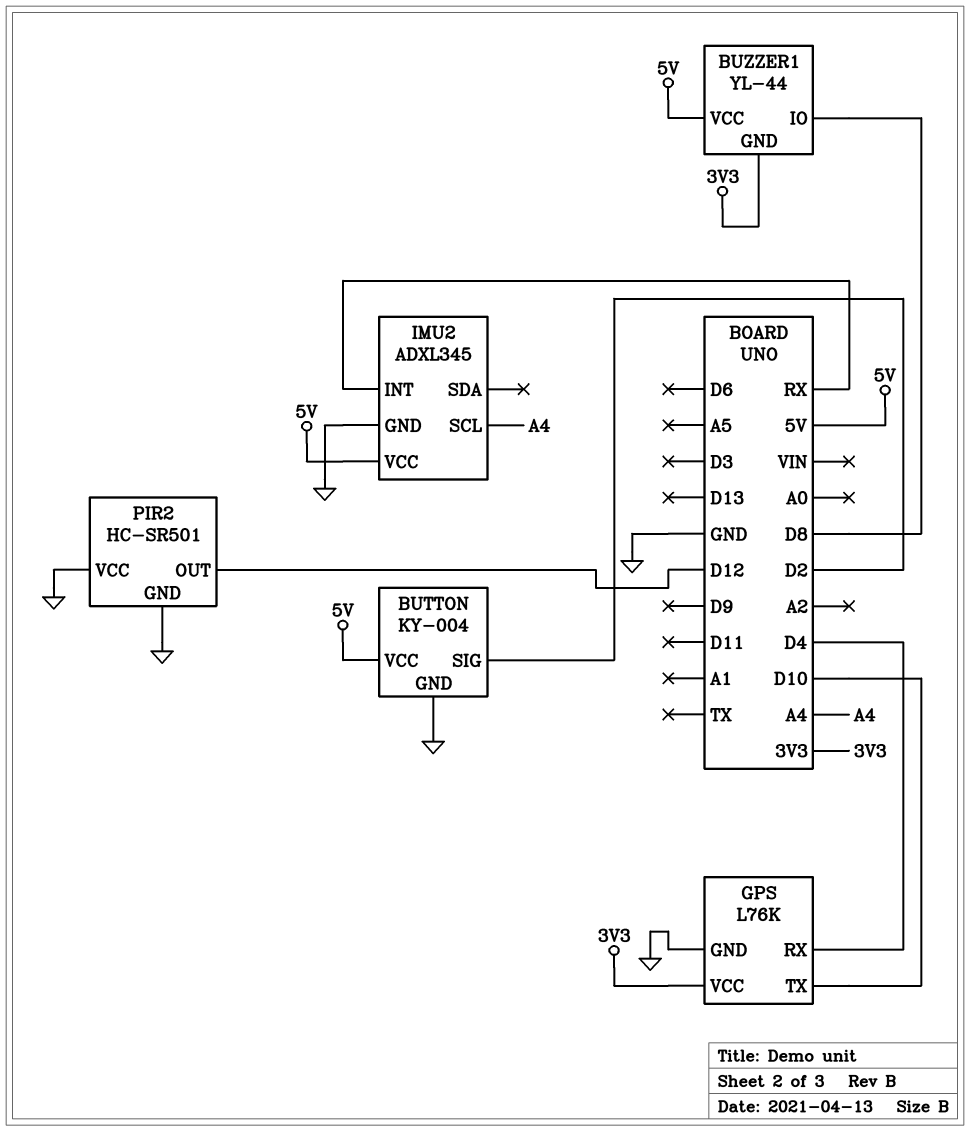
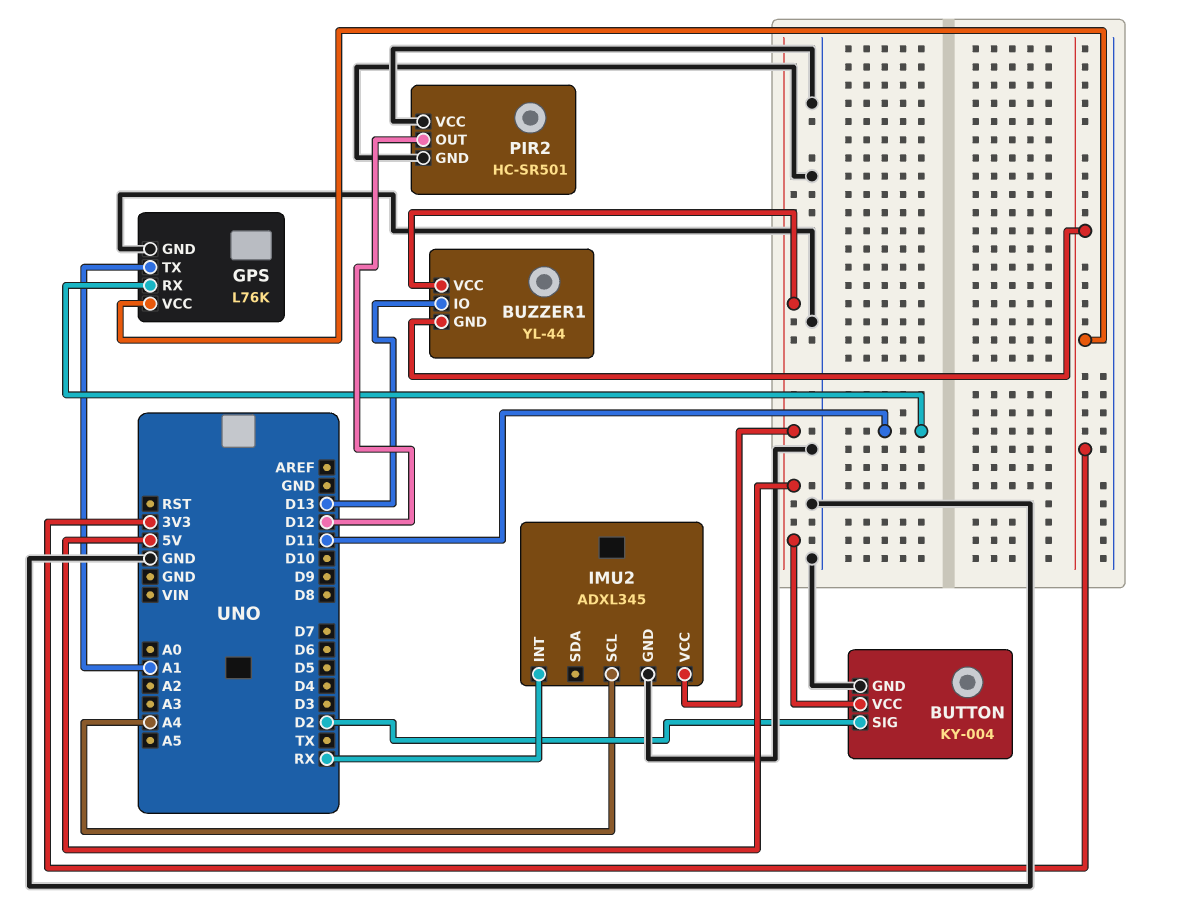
BUZZER1 pin IO: D8 -> D13
GPS pin RX: D4 -> D11
GPS pin TX: D10 -> A1

